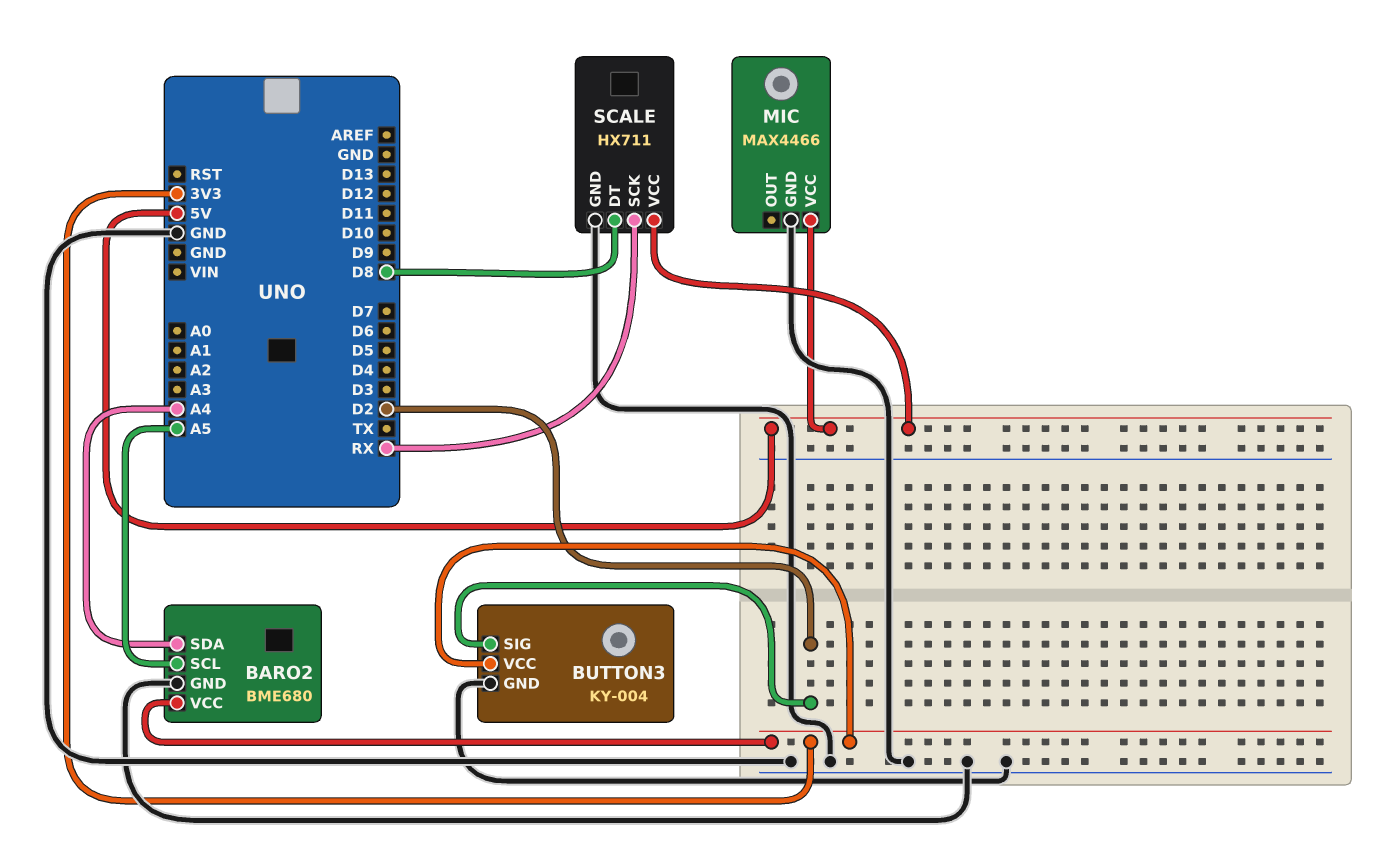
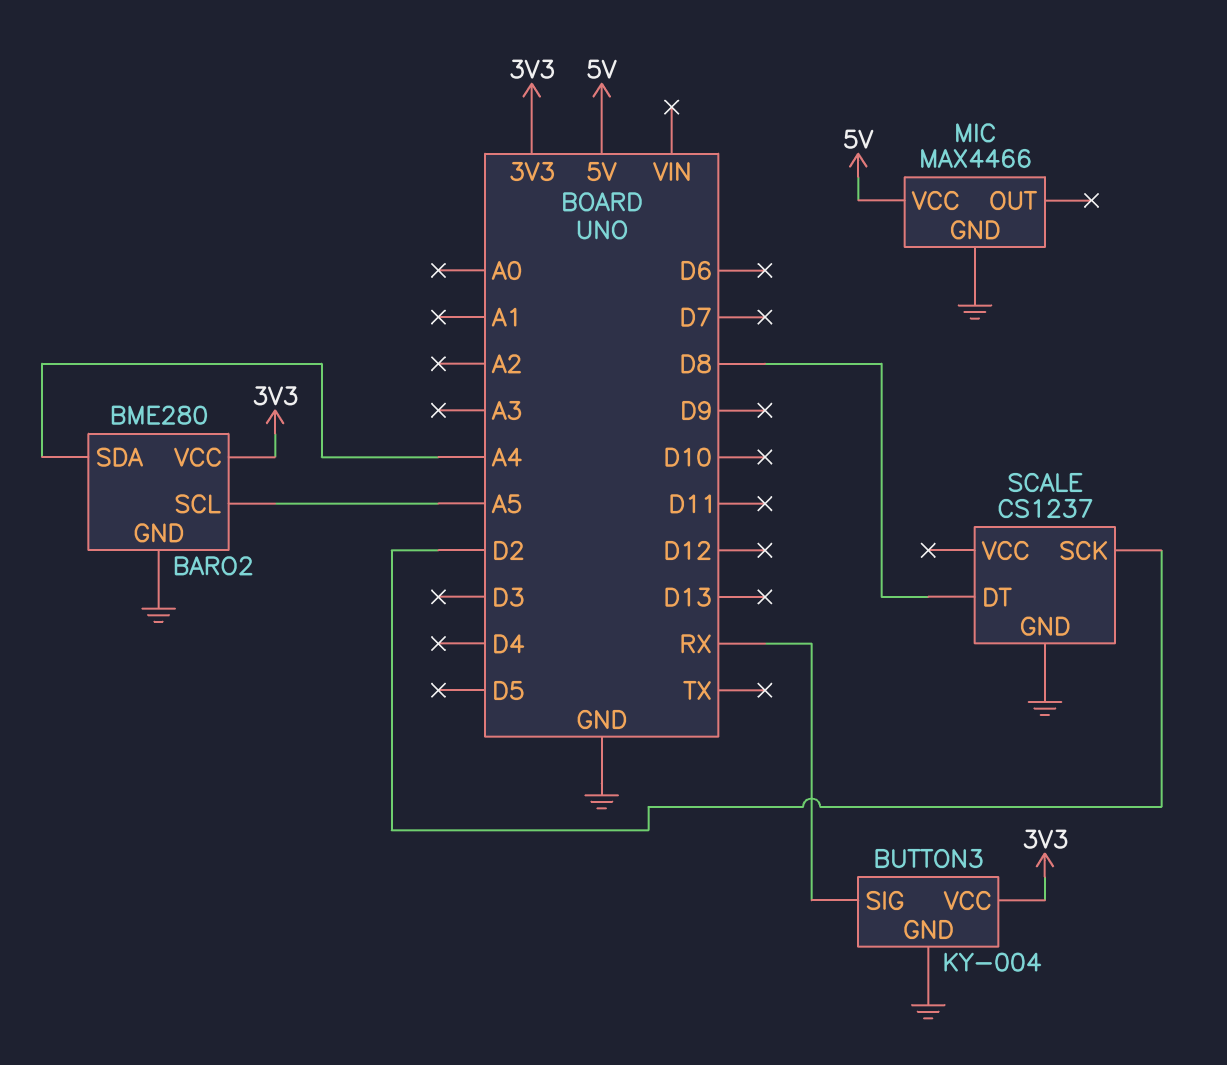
BARO2: BME680 -> BME280
BUTTON3 pin SIG: D2 -> RX
SCALE: HX711 -> CS1237
SCALE pin SCK: RX -> D2
SCALE pin VCC: 5V -> none

